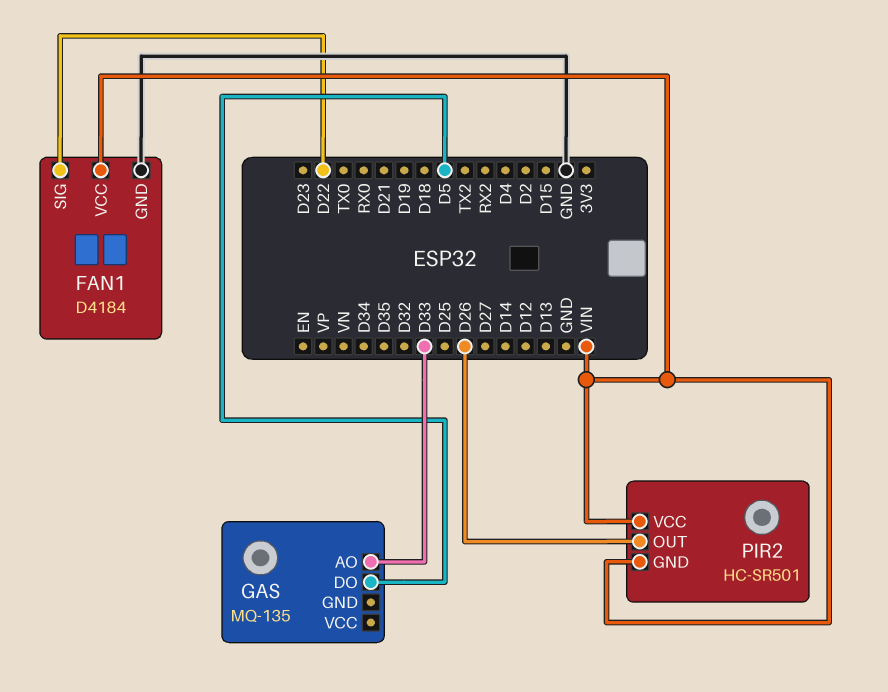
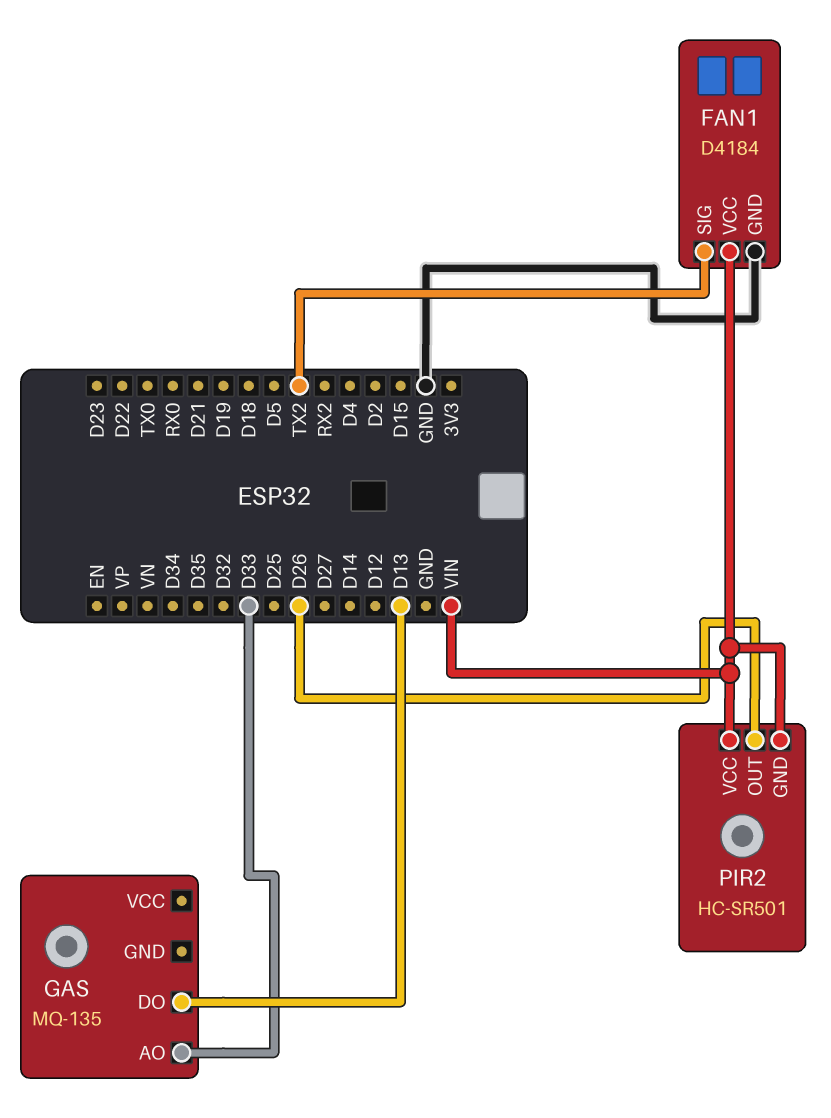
FAN1 pin SIG: D22 -> TX2
GAS pin DO: D5 -> D13

